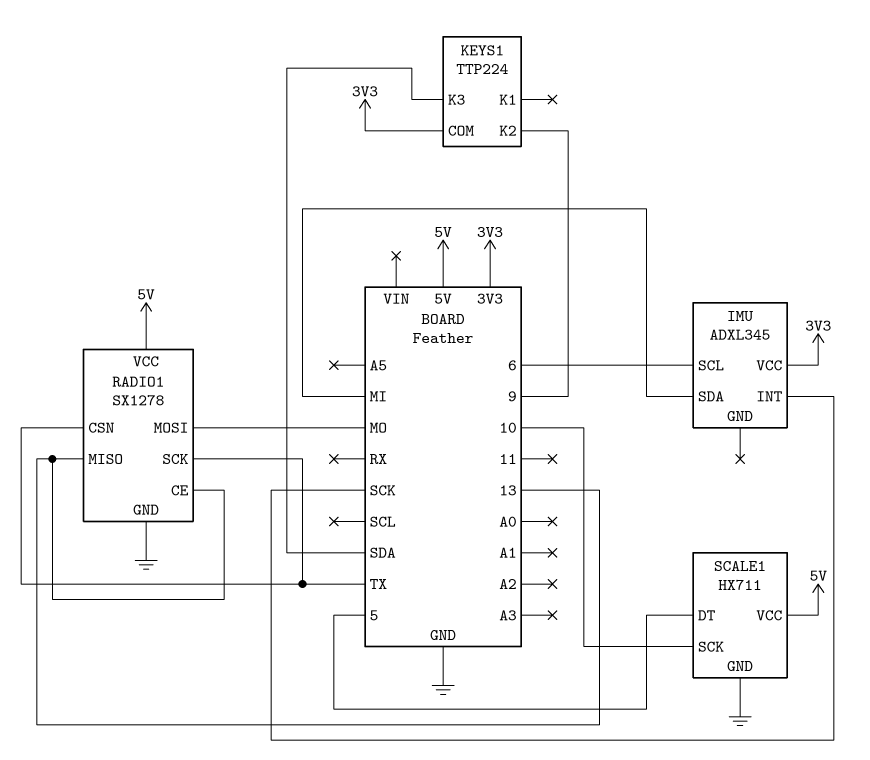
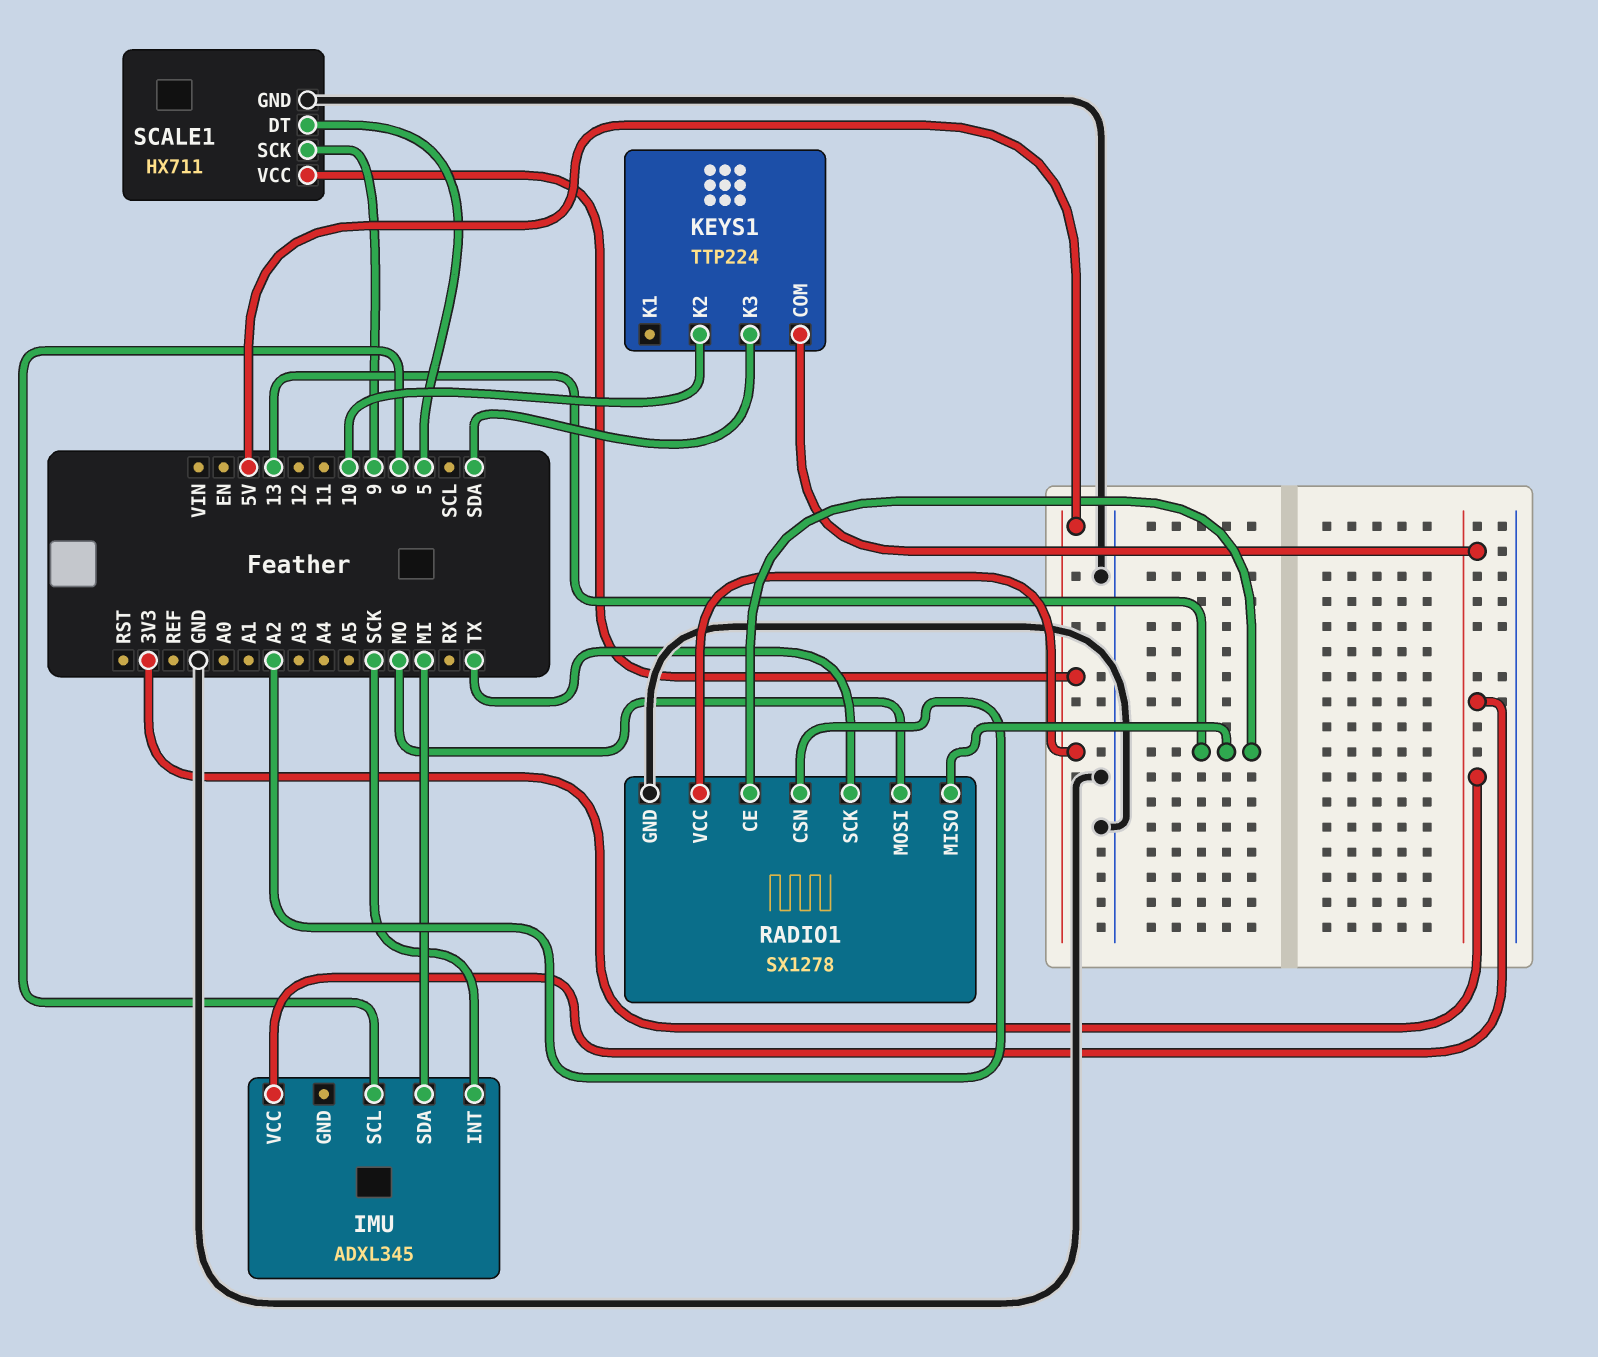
KEYS1 pin K2: 9 -> 10
RADIO1 pin CSN: TX -> A2
SCALE1 pin SCK: 10 -> 9

